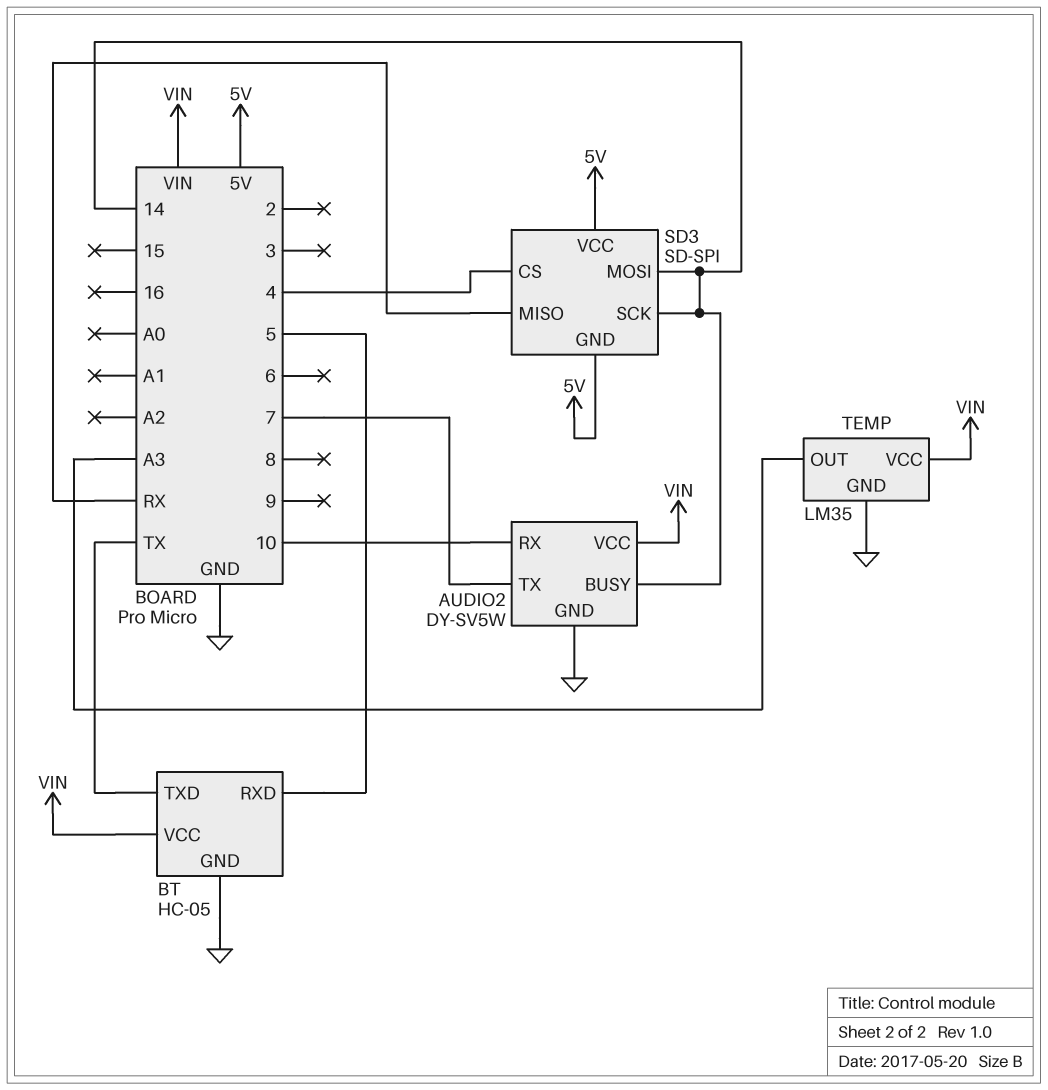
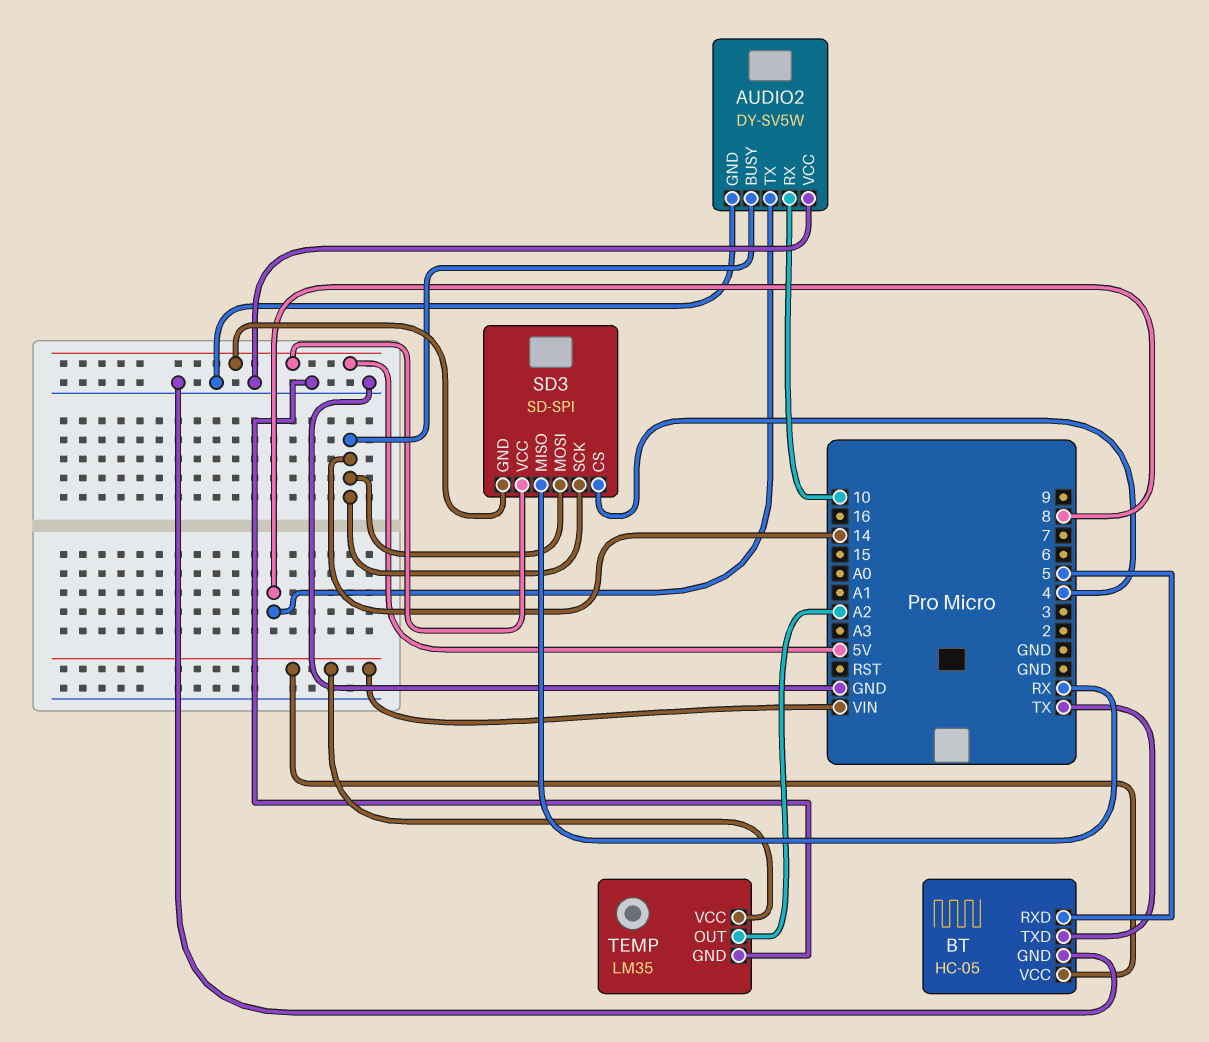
AUDIO2 pin TX: 7 -> 8
AUDIO2 pin VCC: VIN -> GND
TEMP pin OUT: A3 -> A2

